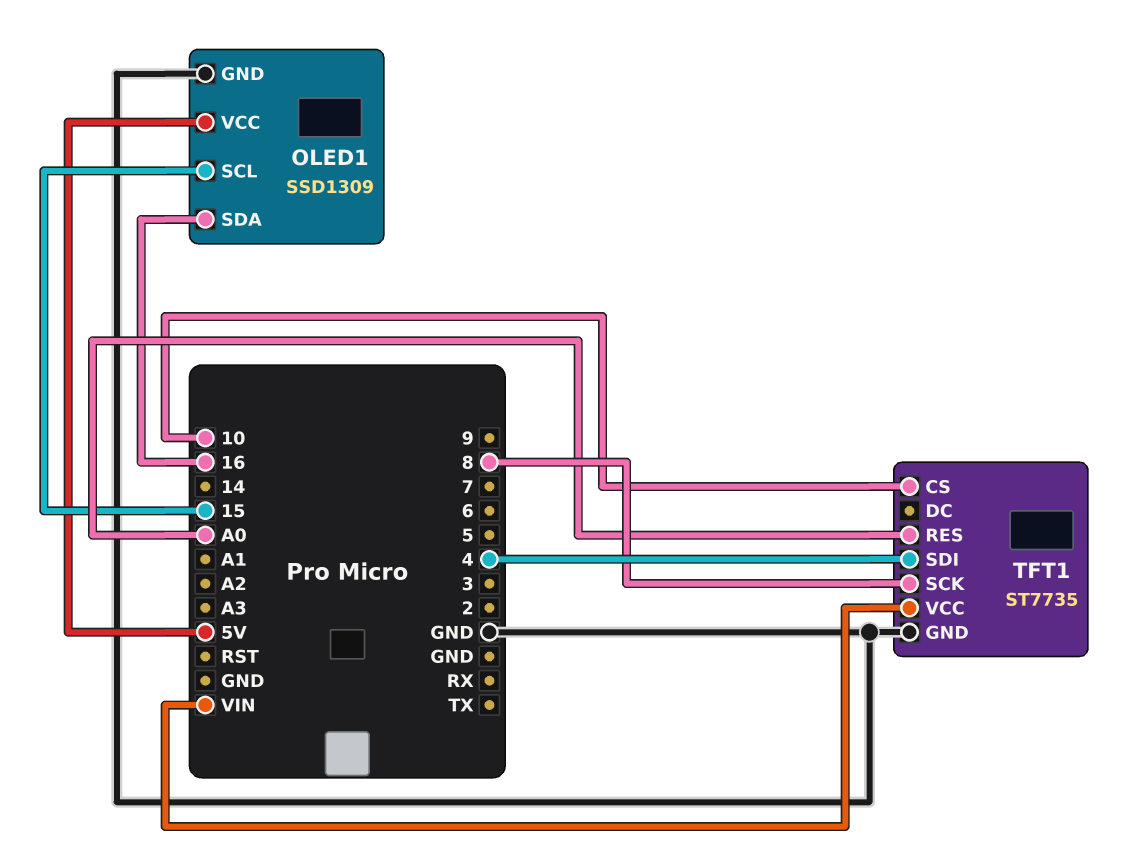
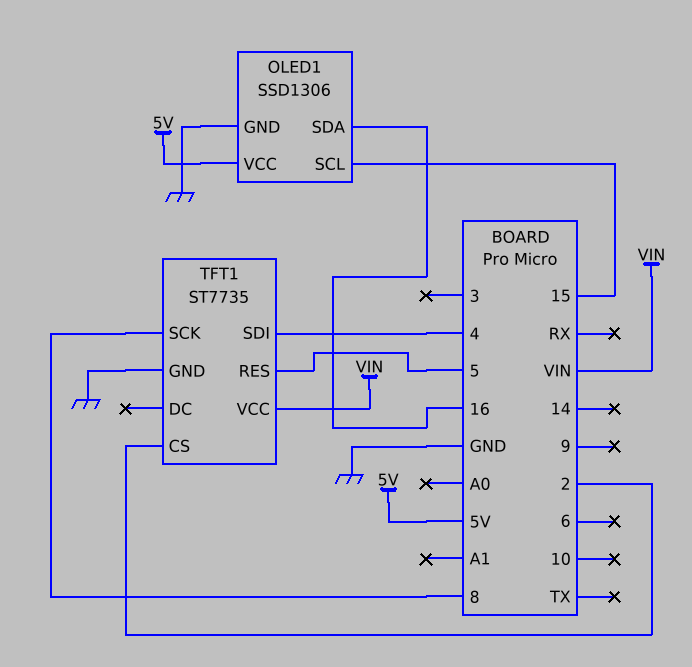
OLED1: SSD1309 -> SSD1306
TFT1 pin CS: 10 -> 2
TFT1 pin RES: A0 -> 5

